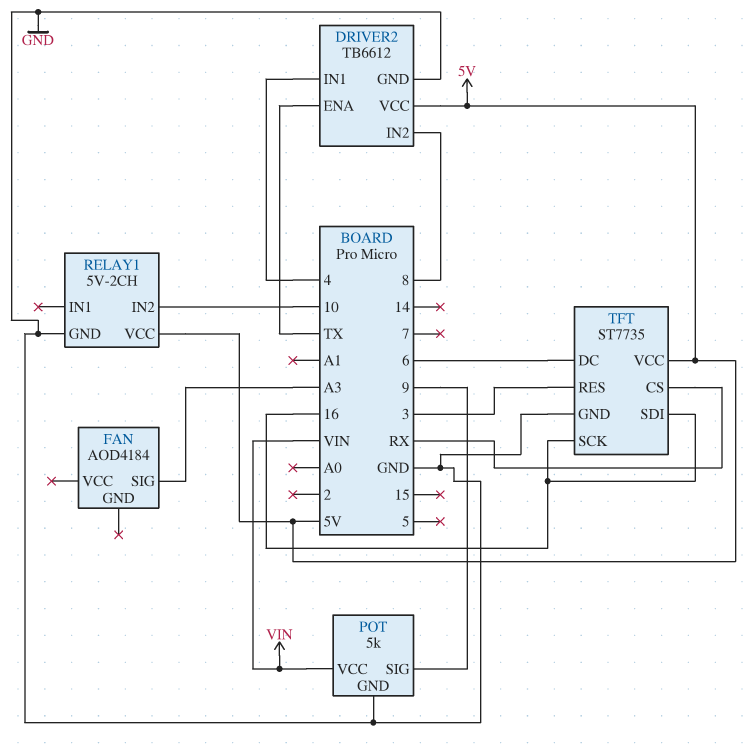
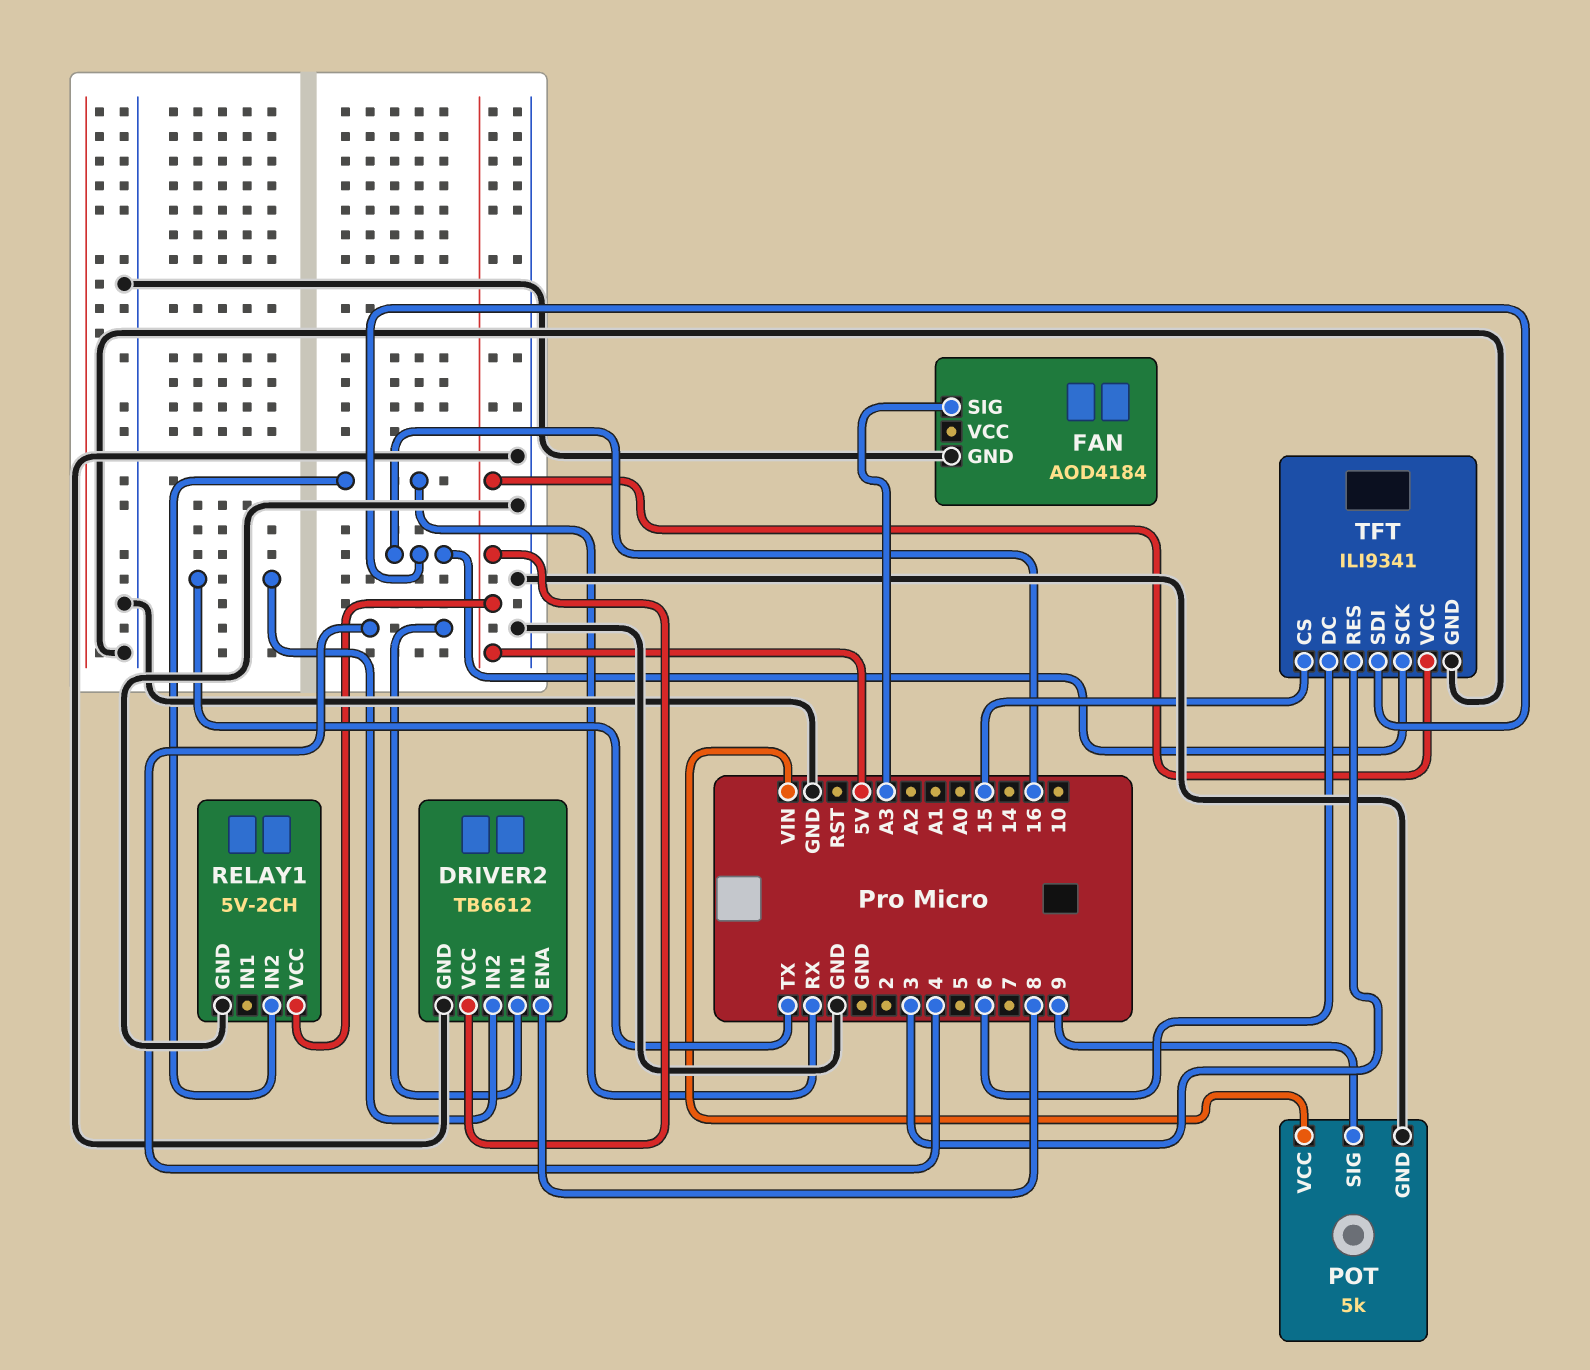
DRIVER2 pin ENA: TX -> 8
DRIVER2 pin IN2: 8 -> TX
FAN pin GND: none -> GND
RELAY1 pin IN2: 10 -> RX
TFT: ST7735 -> ILI9341
TFT pin CS: RX -> 15

